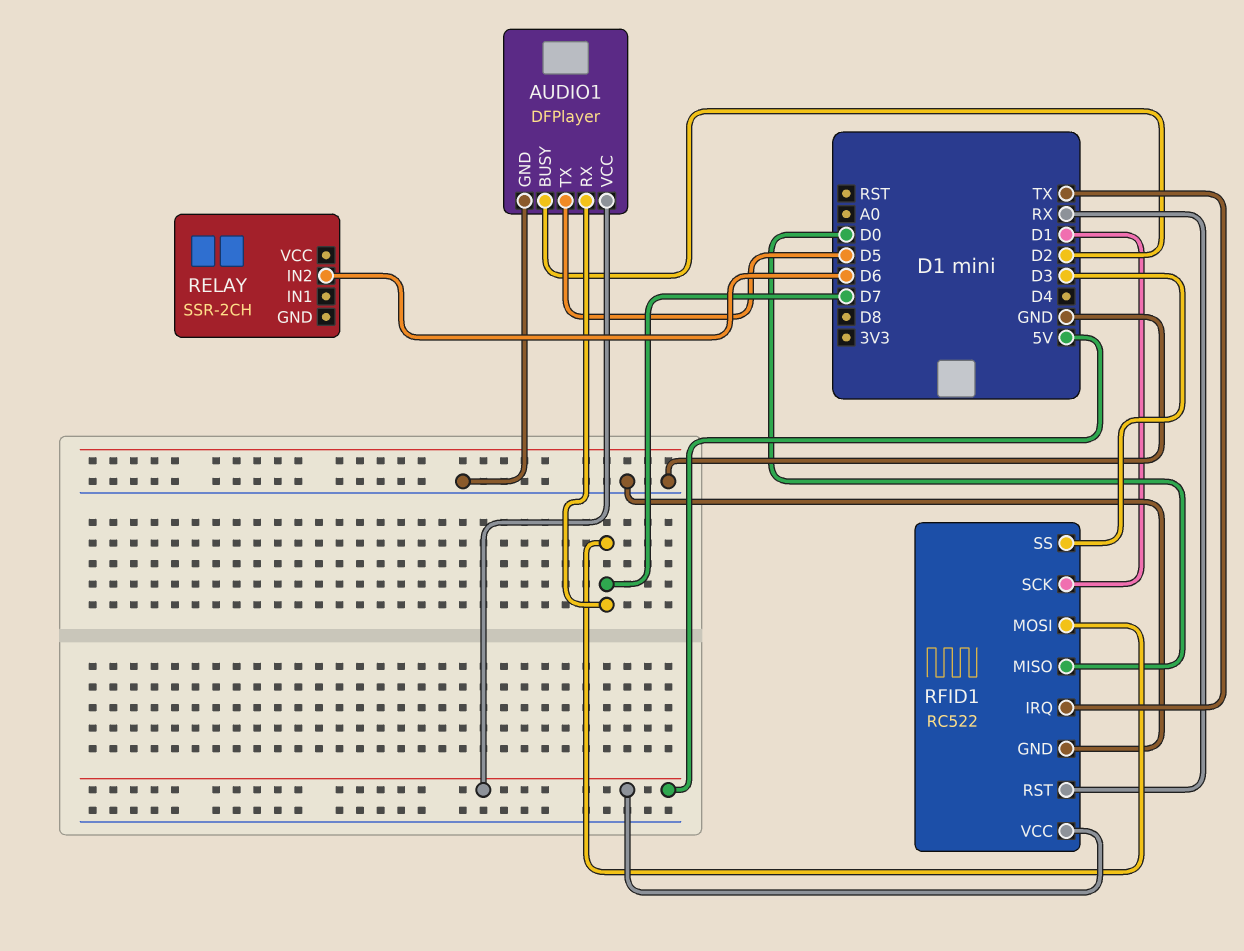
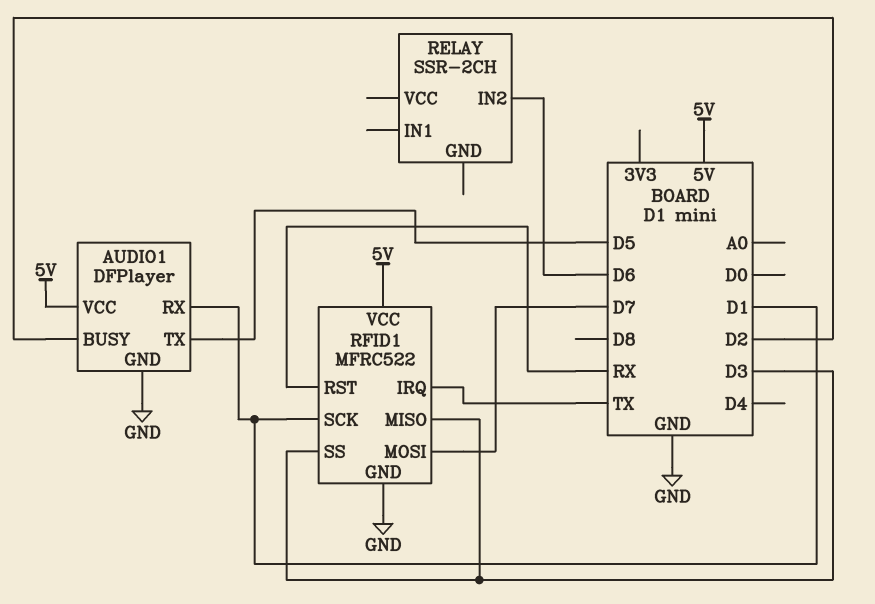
AUDIO1 pin RX: D7 -> D1
RFID1: RC522 -> MFRC522
RFID1 pin MISO: D0 -> D3

